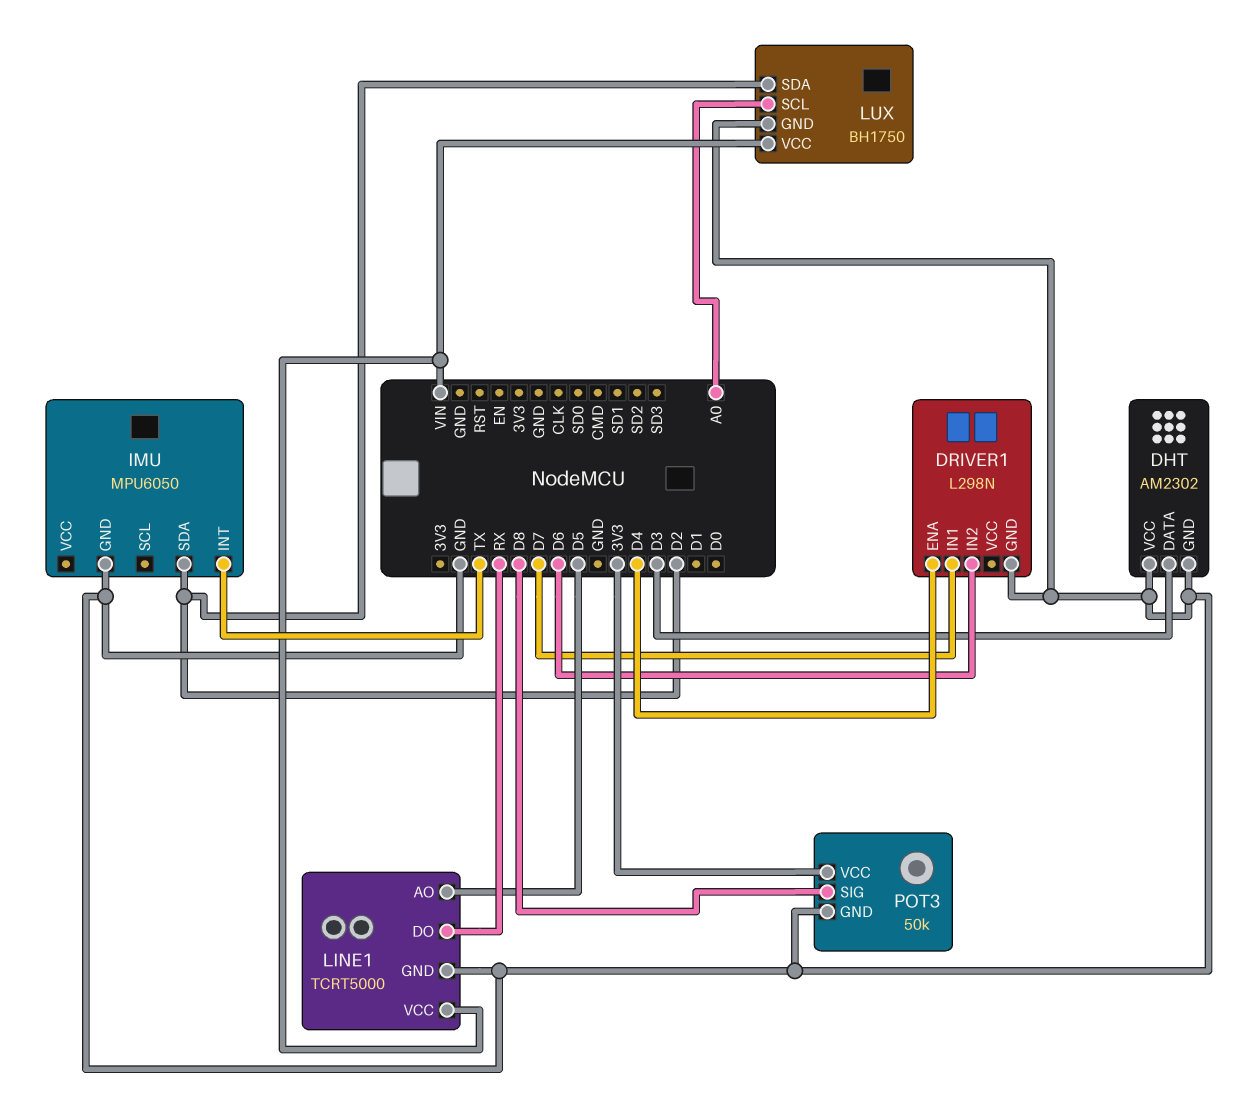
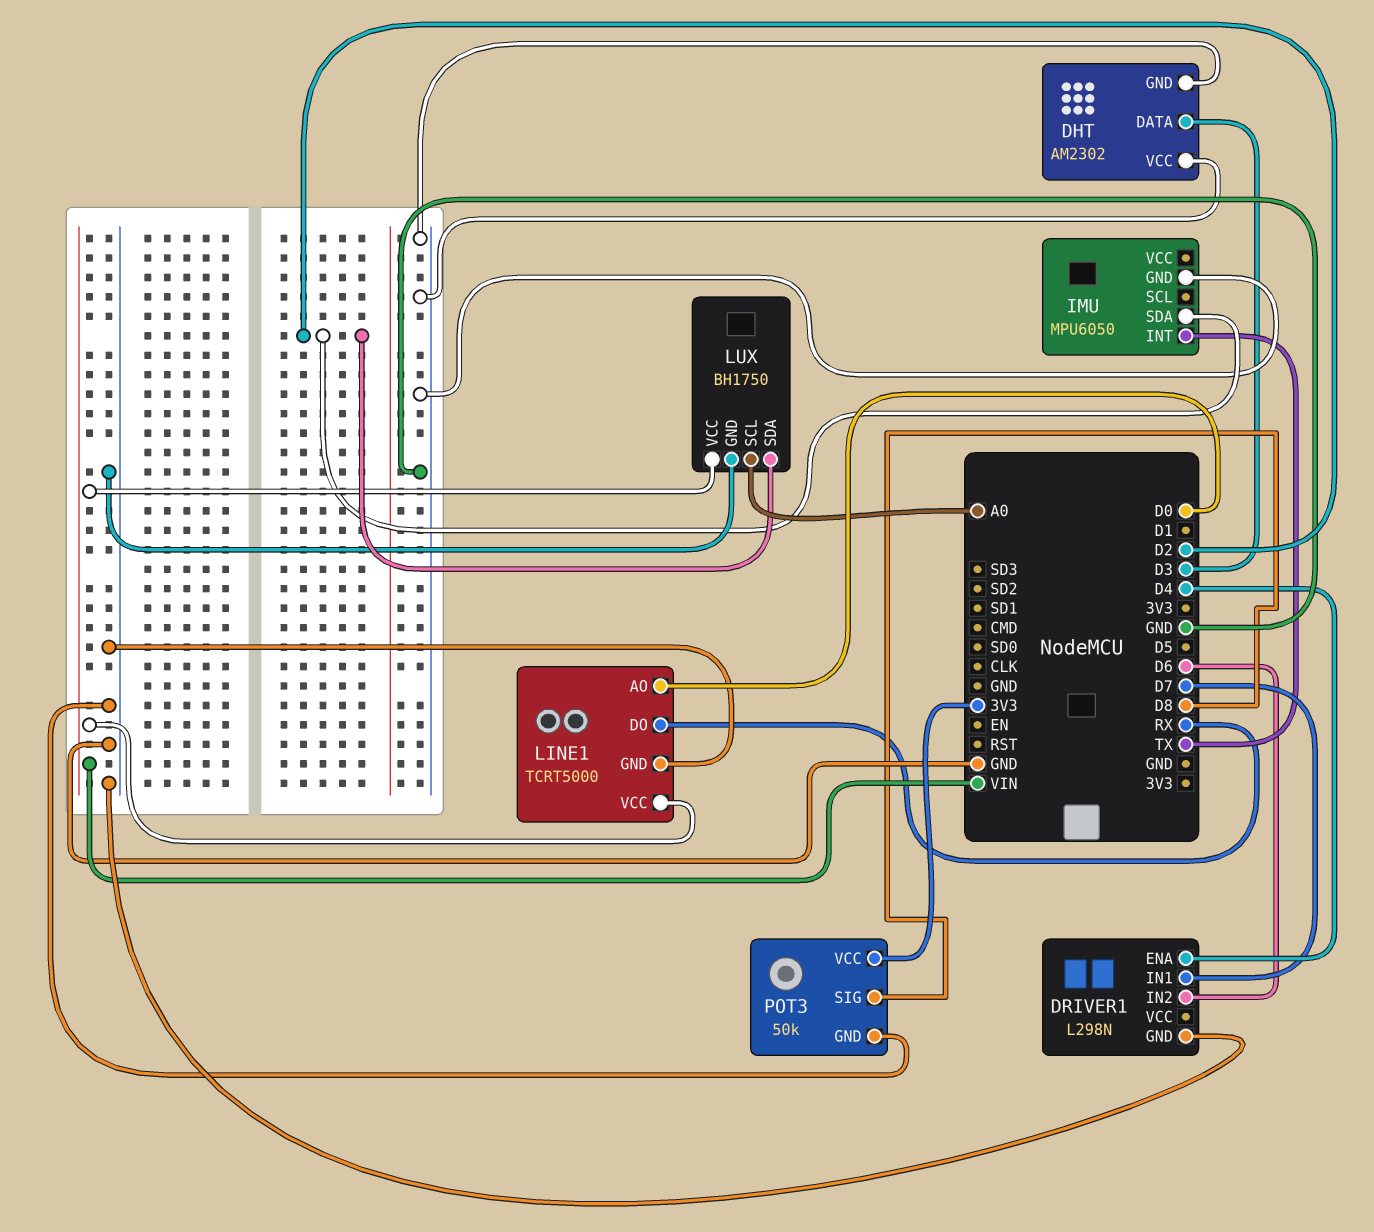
LINE1 pin AO: D5 -> D0

